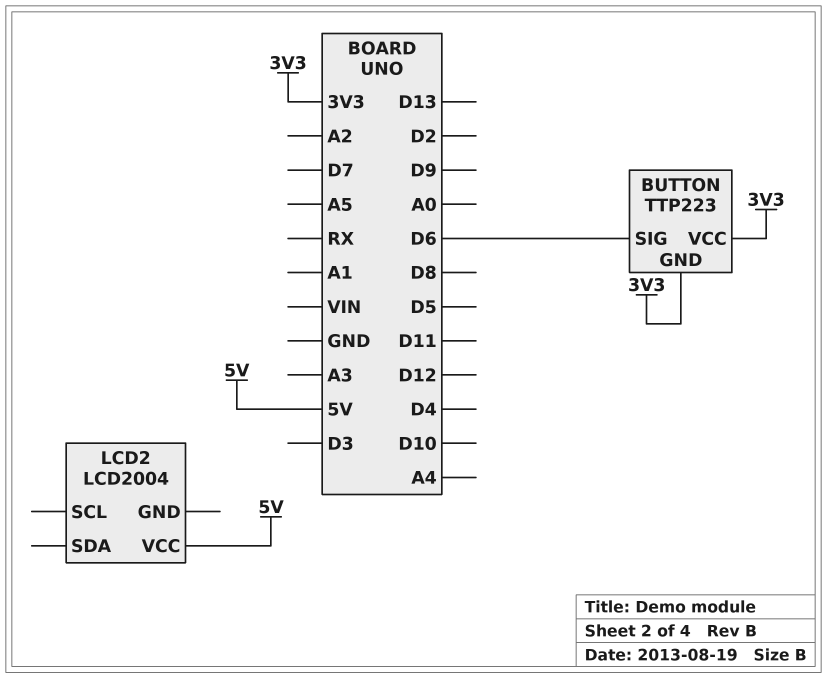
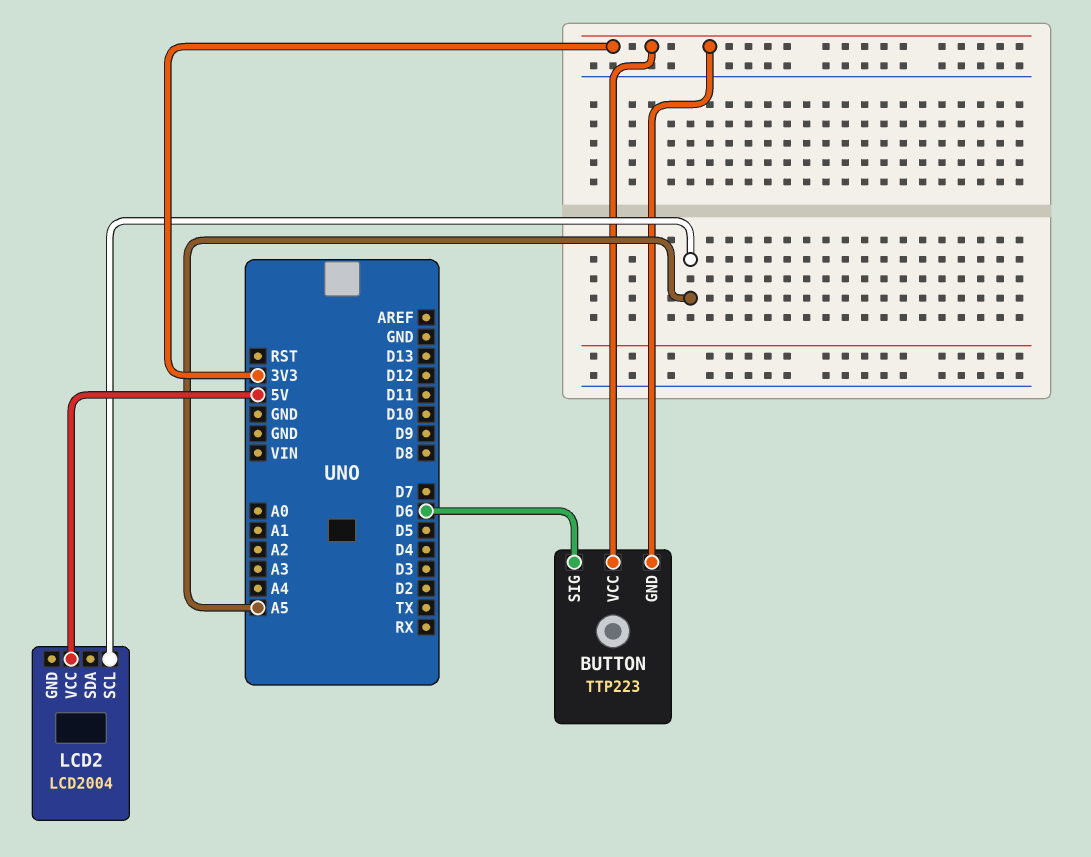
LCD2 pin SCL: none -> A5

